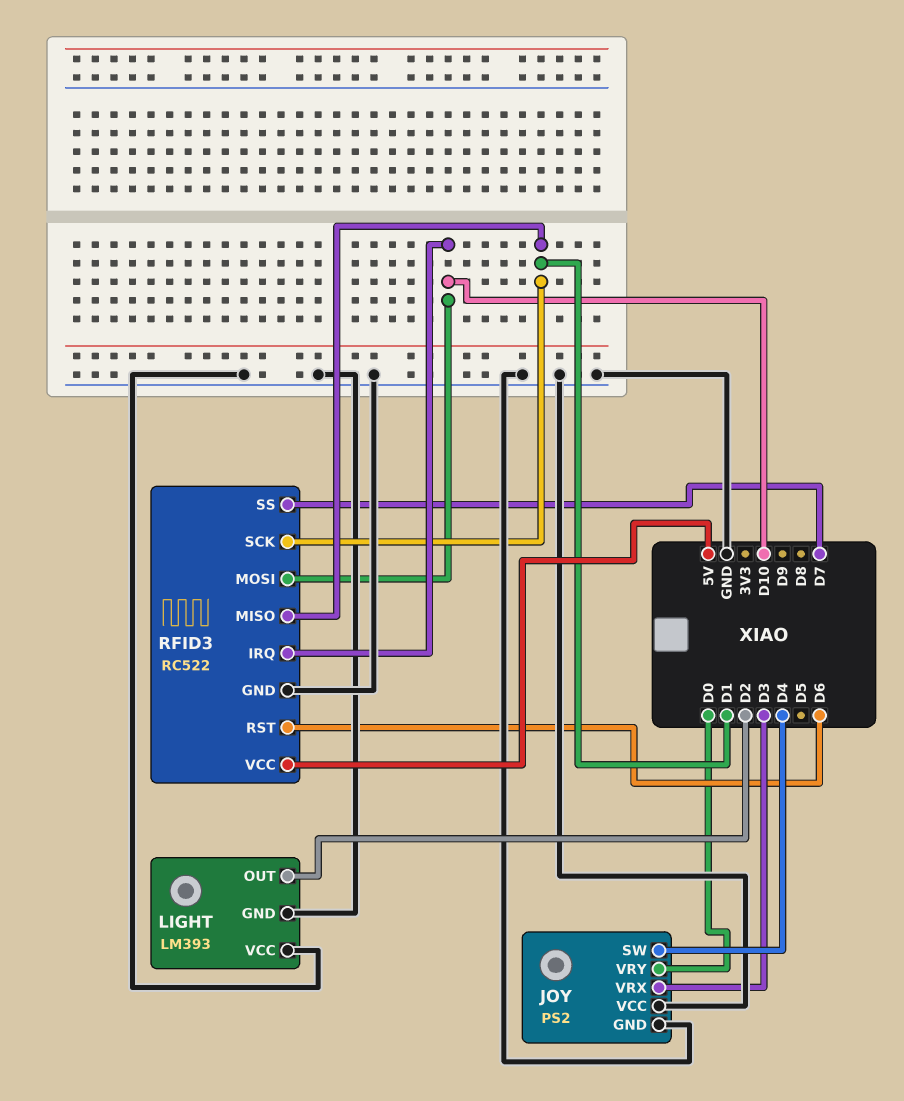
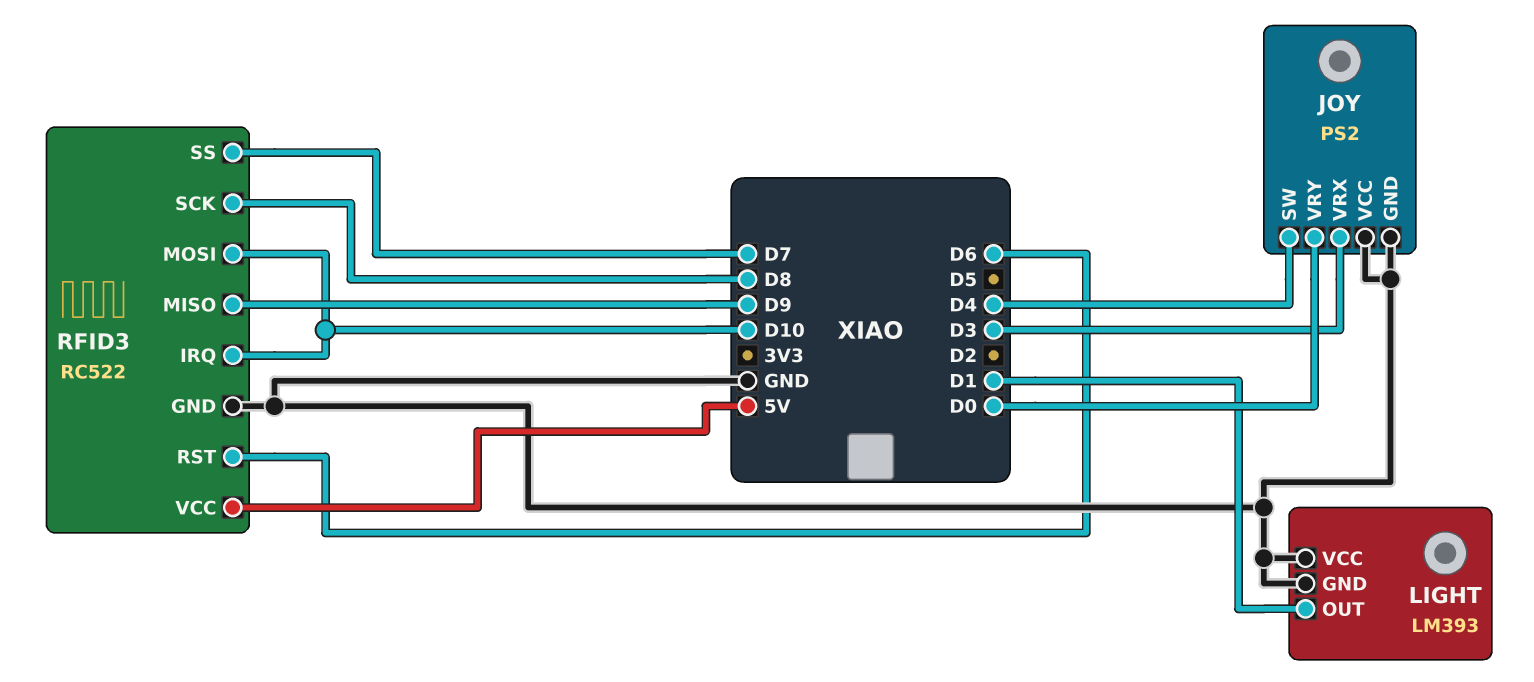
LIGHT pin OUT: D2 -> D1
RFID3 pin MISO: D1 -> D9
RFID3 pin SCK: D1 -> D8

